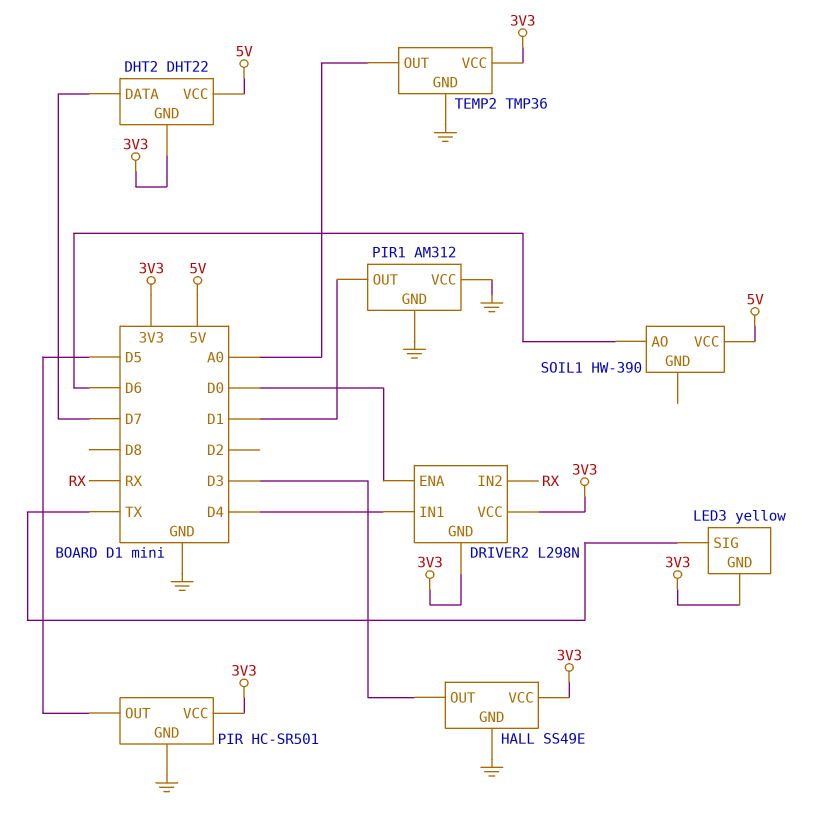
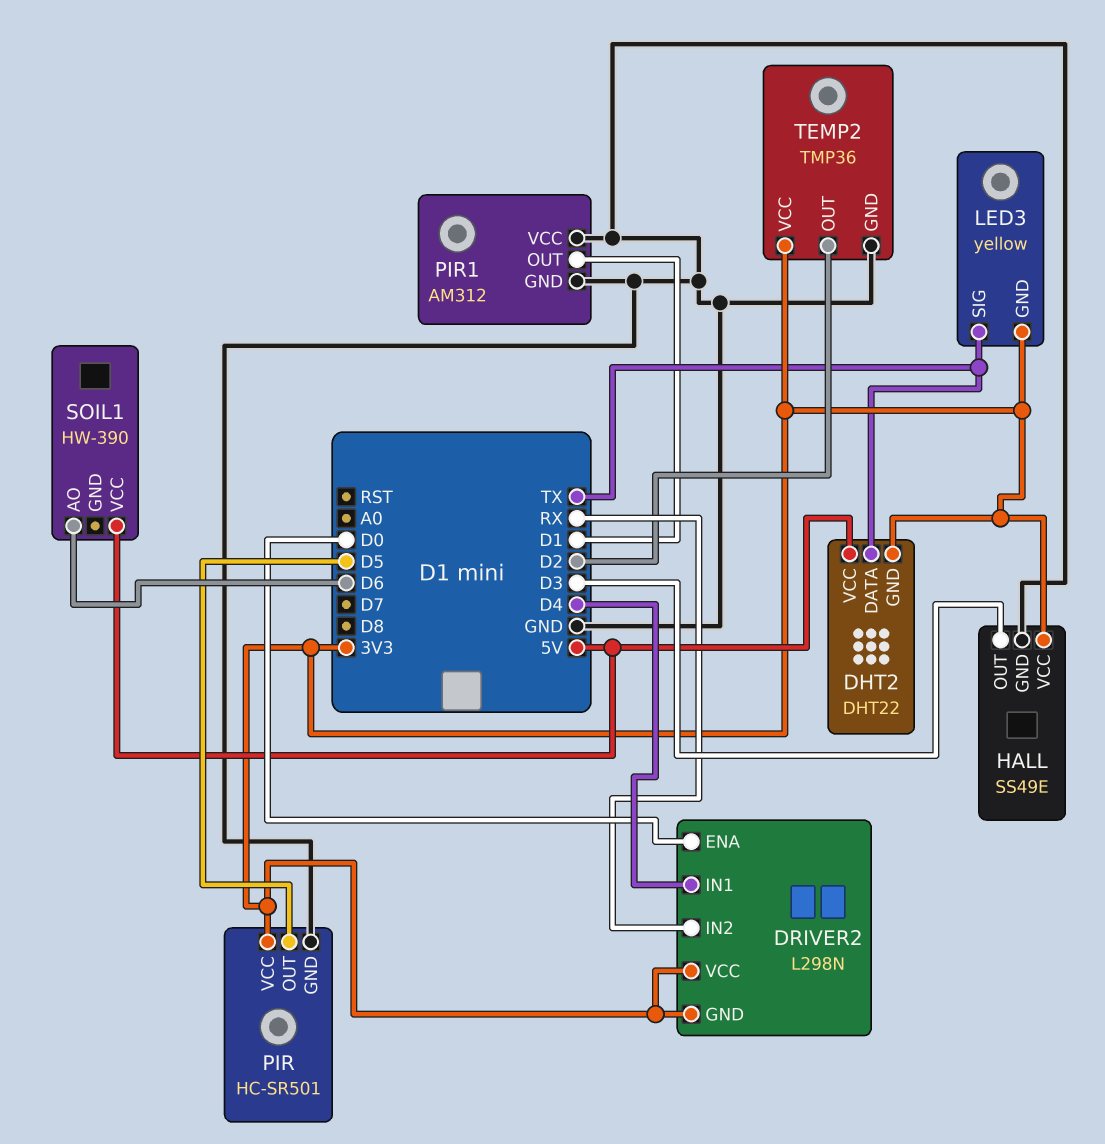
DHT2 pin DATA: D7 -> TX
TEMP2 pin OUT: A0 -> D2

